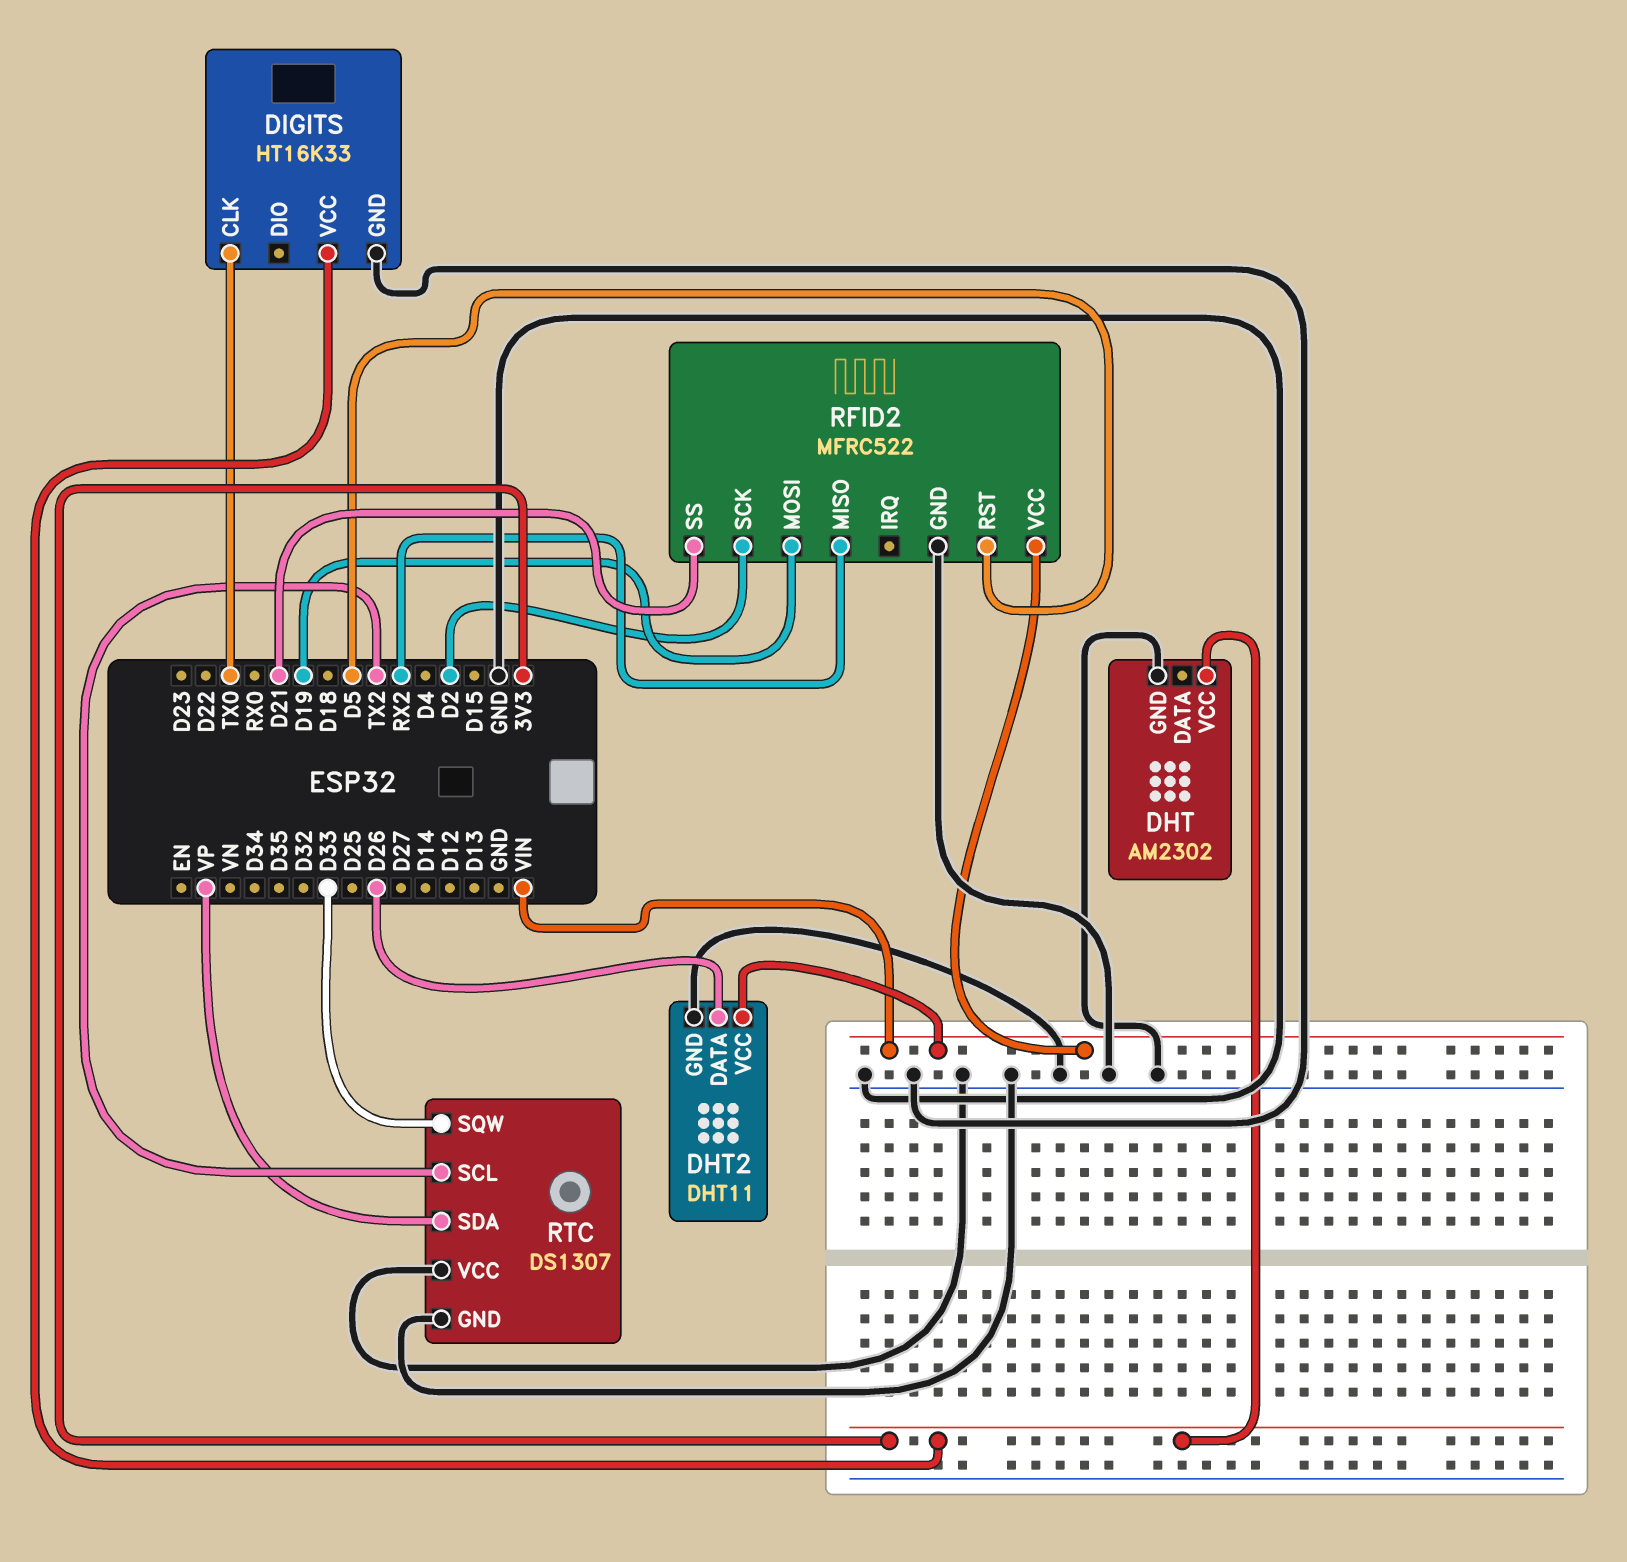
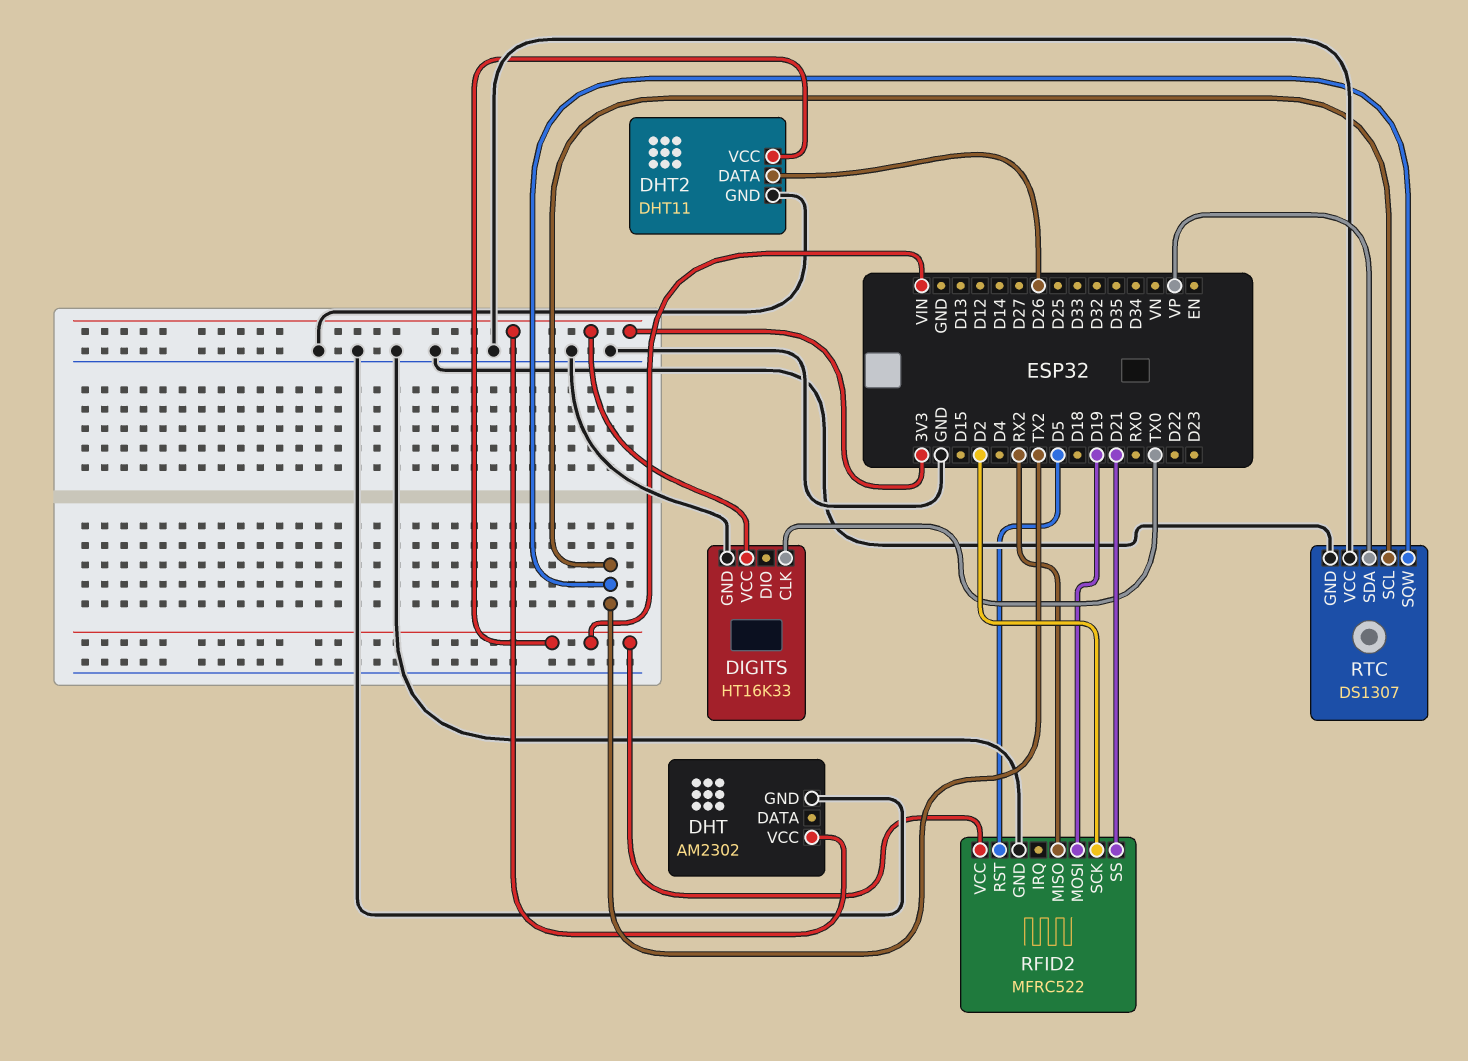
RTC pin SQW: D33 -> TX2

